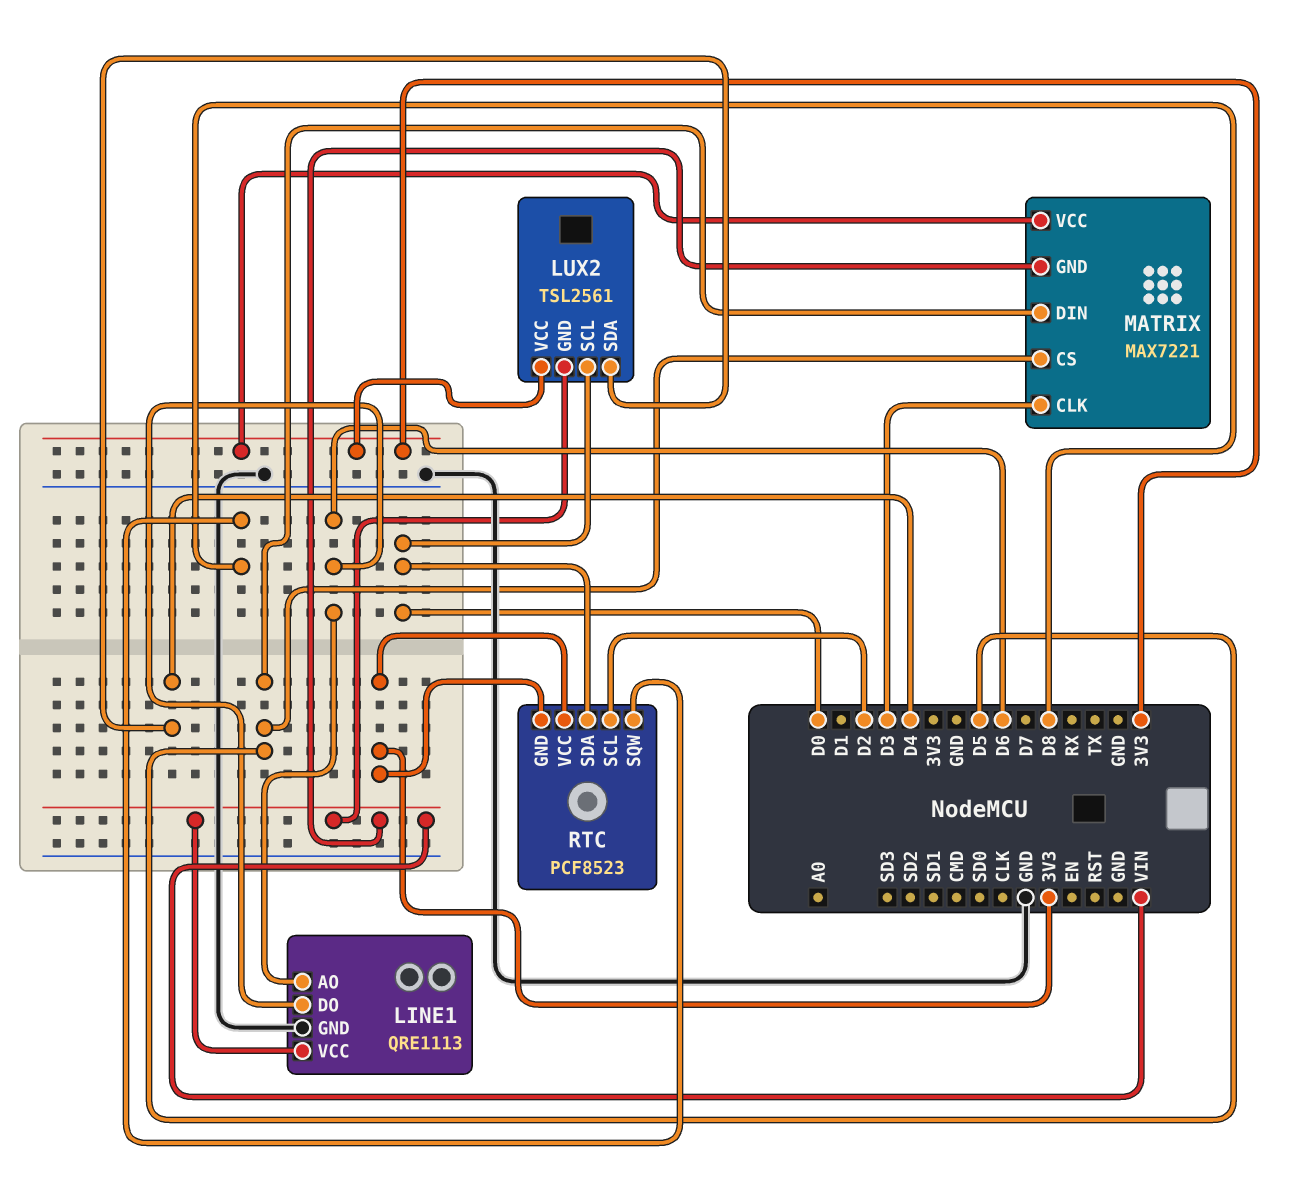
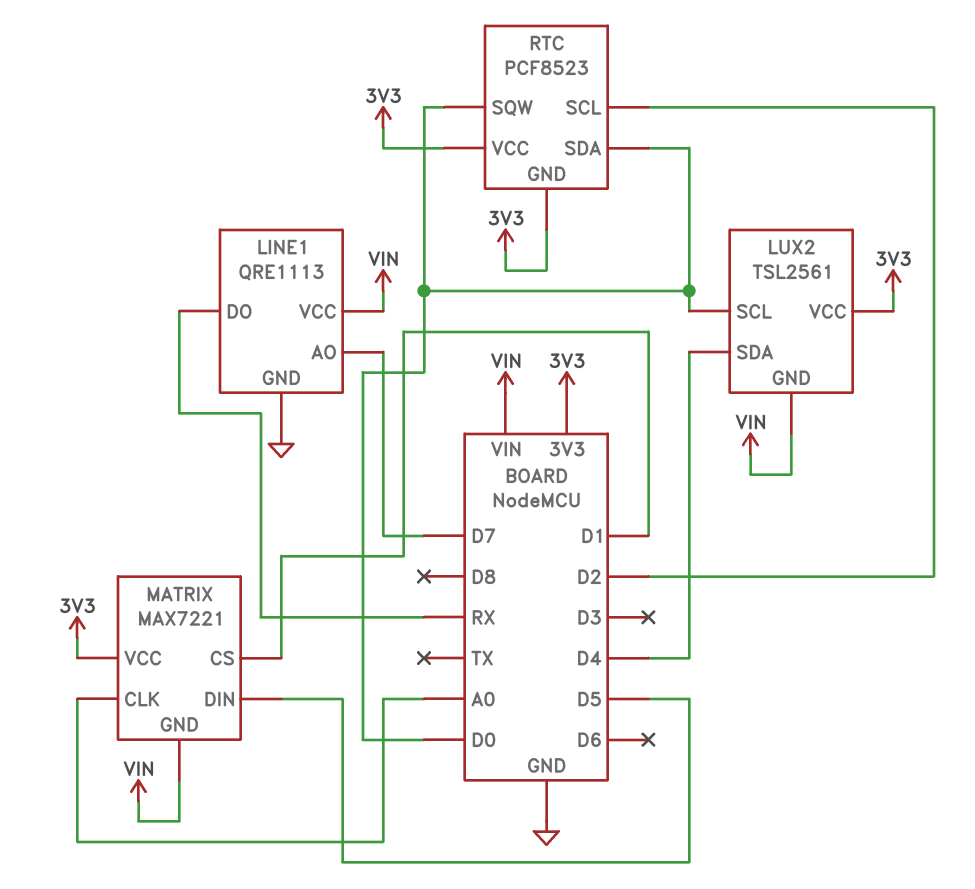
LINE1 pin AO: D6 -> D7
LINE1 pin DO: D6 -> RX
MATRIX pin CLK: D3 -> A0
MATRIX pin CS: D5 -> D1
RTC pin SQW: D8 -> D0

